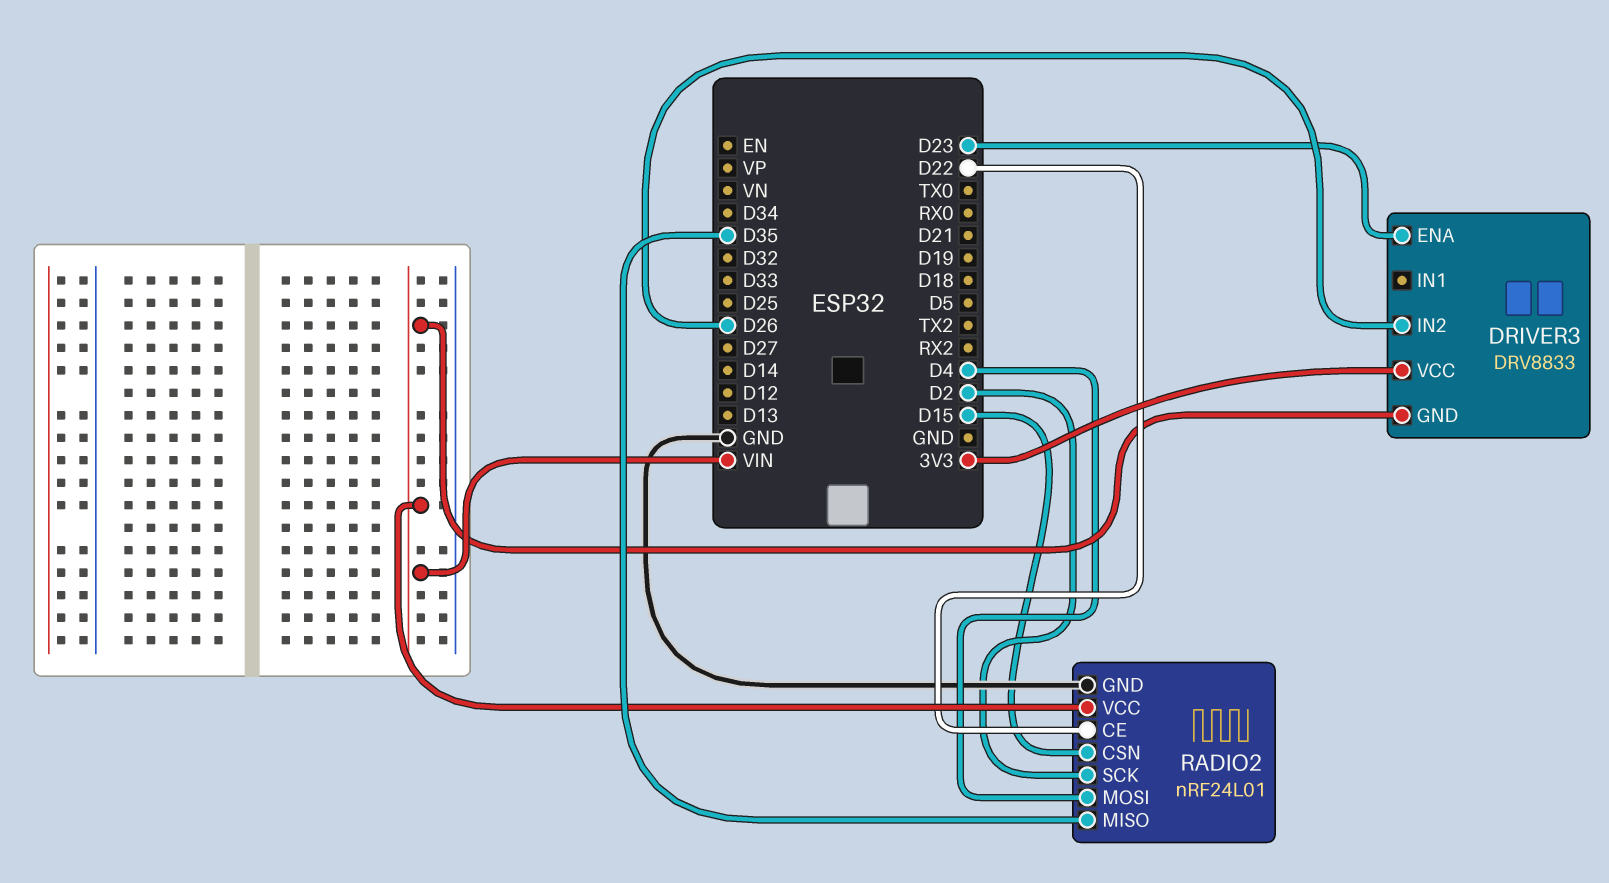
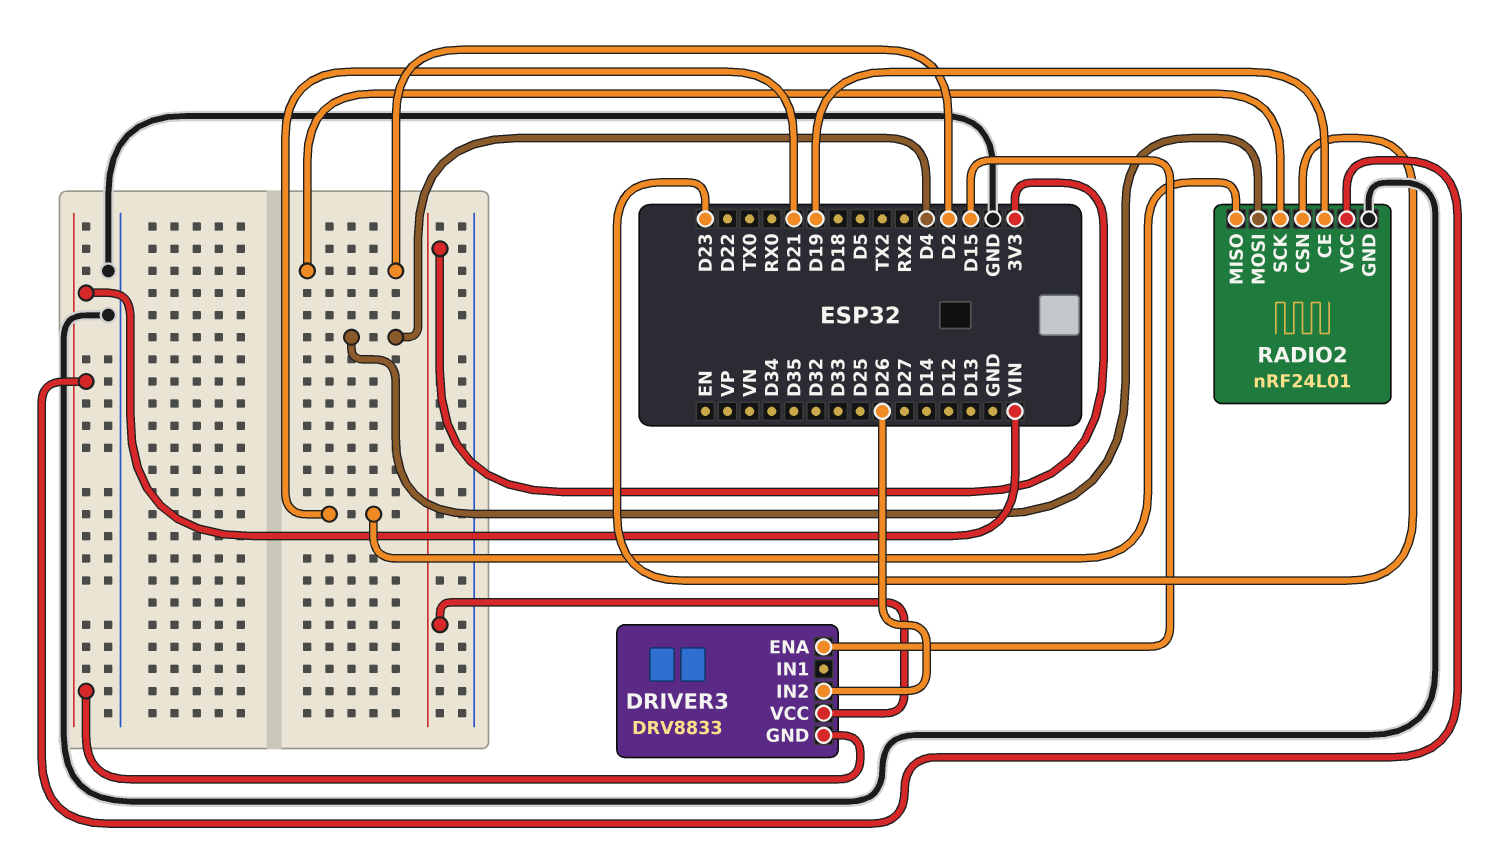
DRIVER3 pin ENA: D23 -> D15
RADIO2 pin CE: D22 -> D19
RADIO2 pin CSN: D15 -> D23
RADIO2 pin MISO: D35 -> D21

